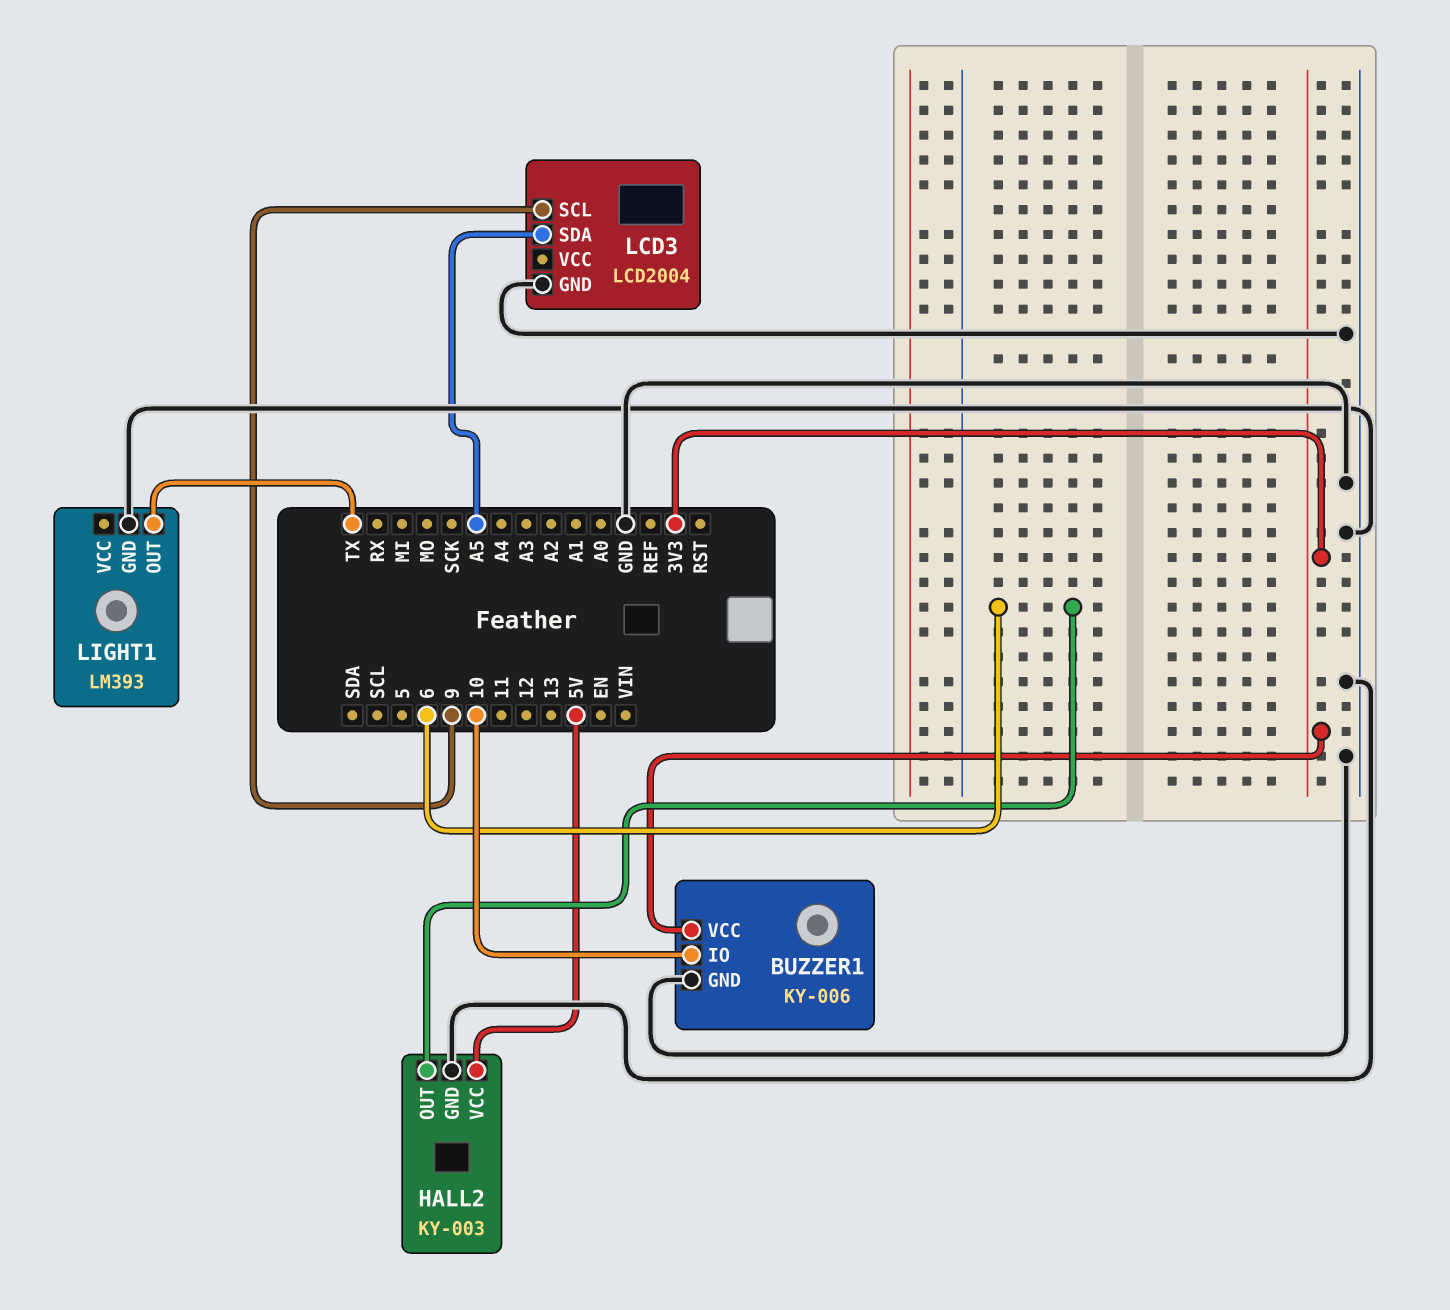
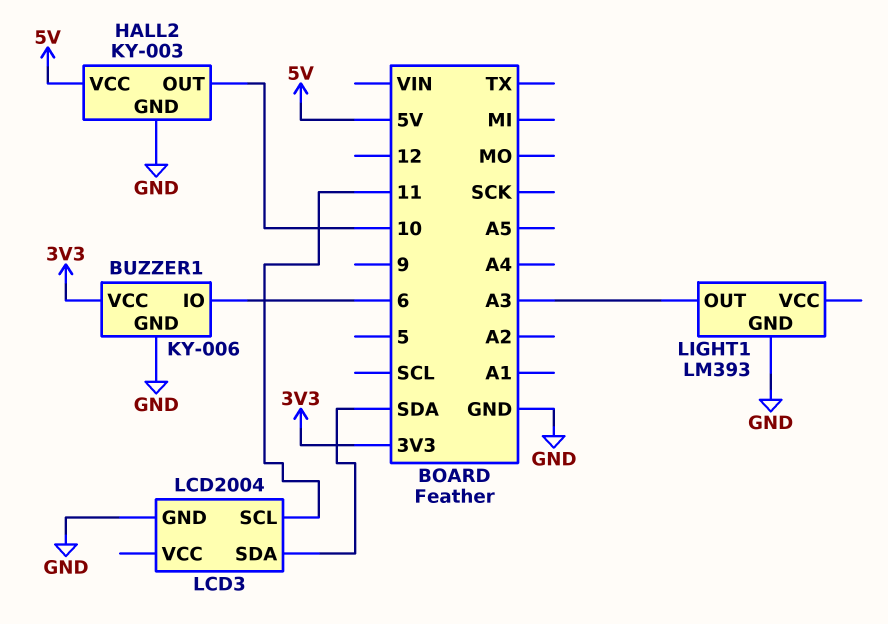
BUZZER1 pin IO: 10 -> 6
HALL2 pin OUT: 6 -> 10
LCD3 pin SCL: 9 -> 11
LCD3 pin SDA: A5 -> SDA
LIGHT1 pin OUT: TX -> A3

